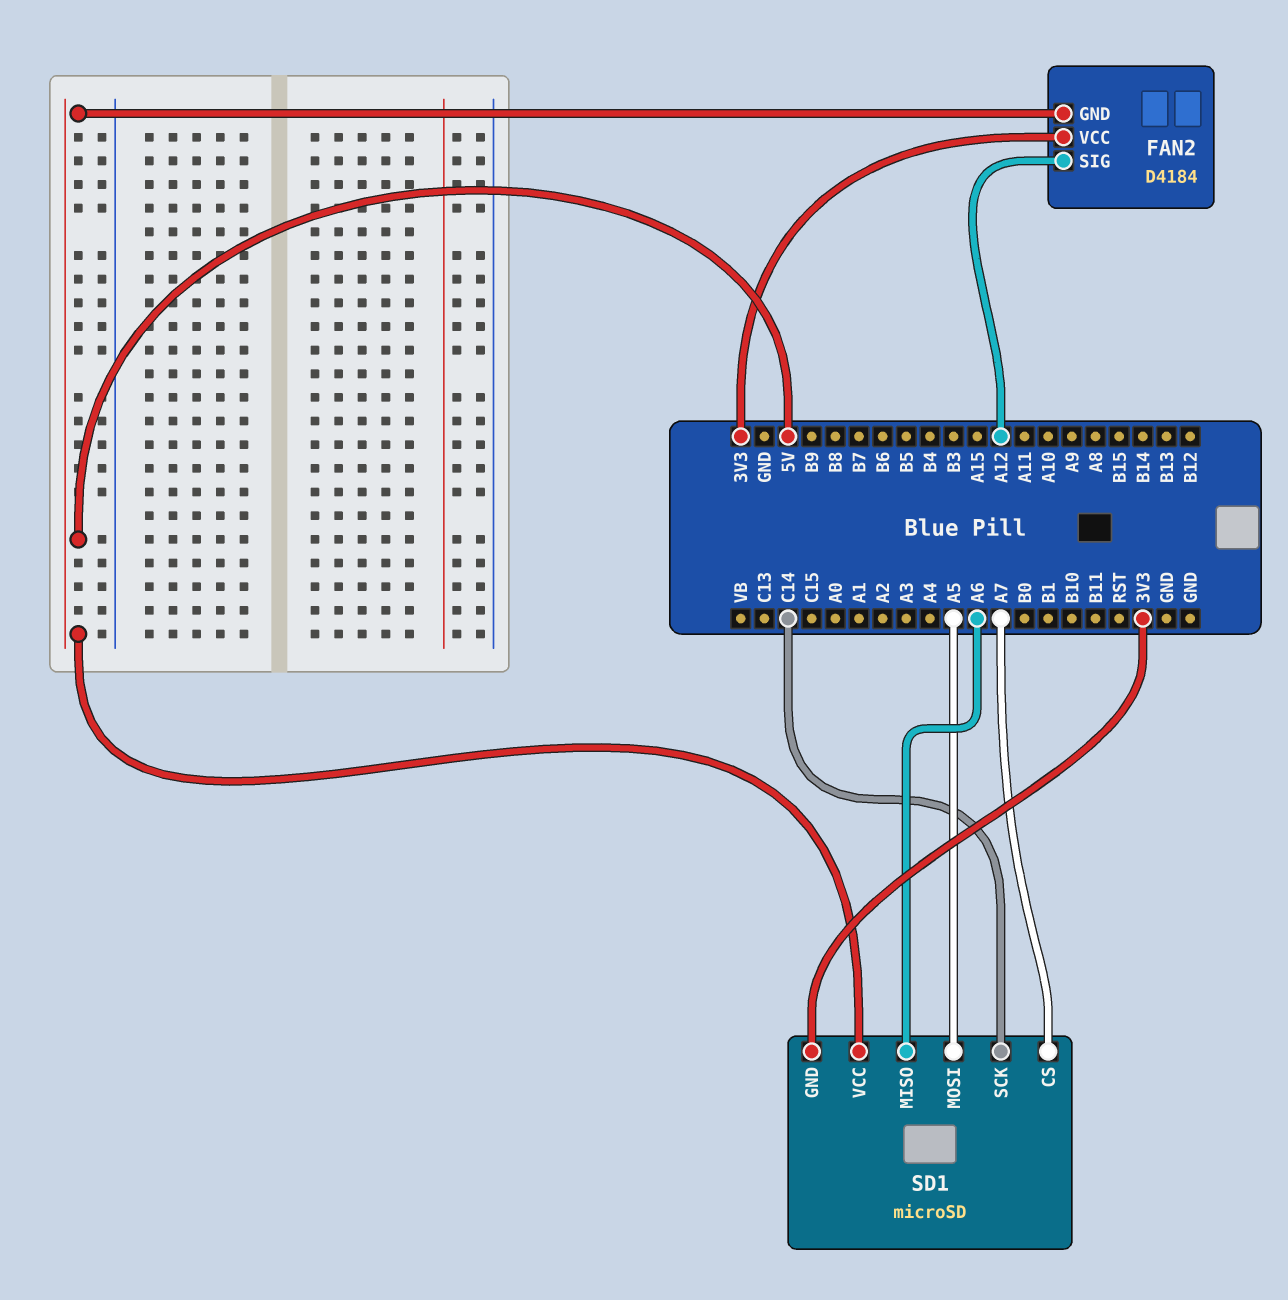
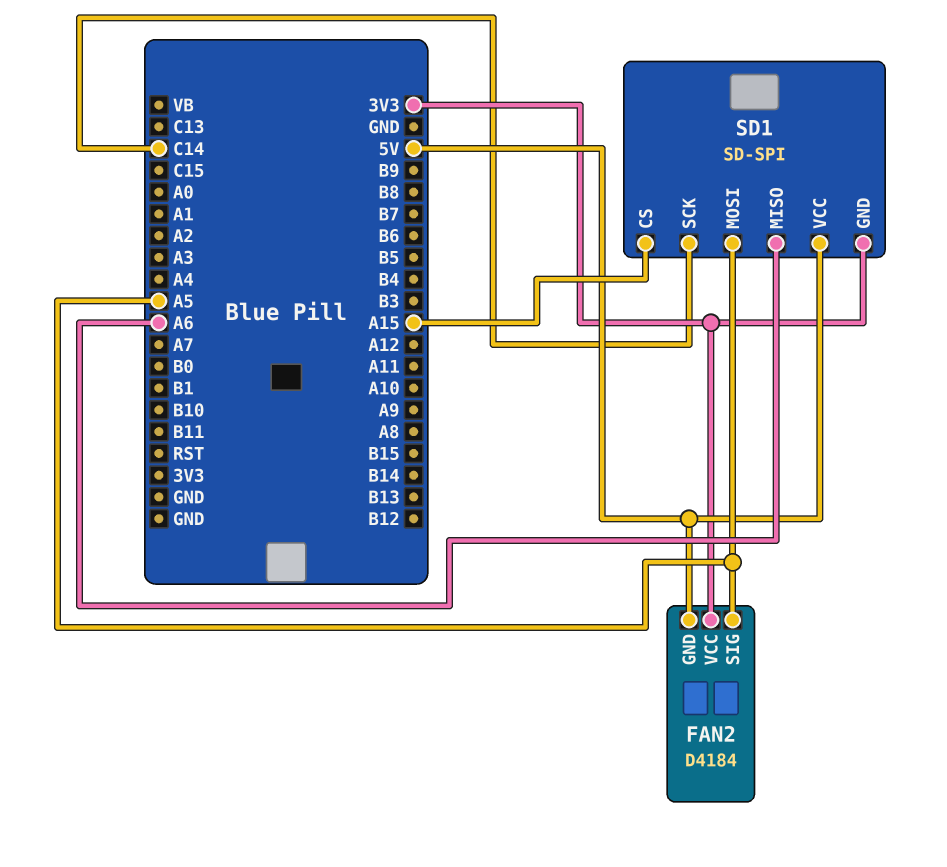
FAN2 pin SIG: A12 -> A5
SD1: microSD -> SD-SPI
SD1 pin CS: A7 -> A15

